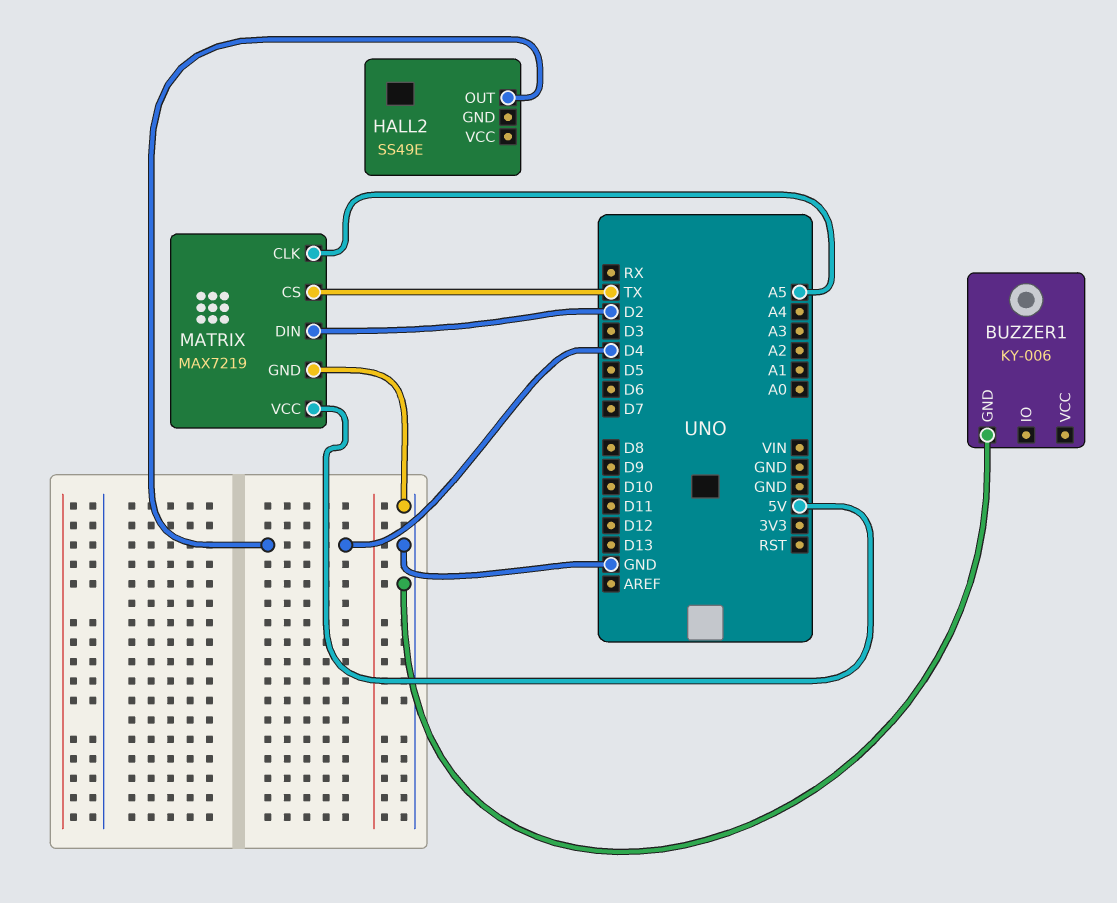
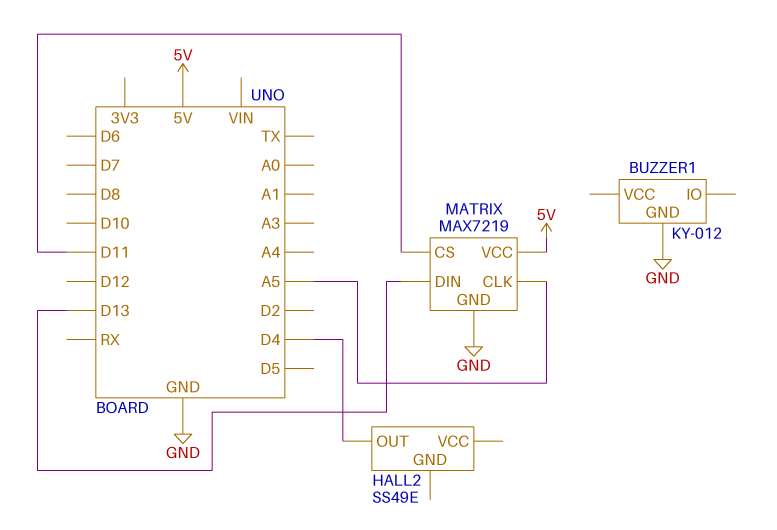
BUZZER1: KY-006 -> KY-012
MATRIX pin CS: TX -> D11
MATRIX pin DIN: D2 -> D13

